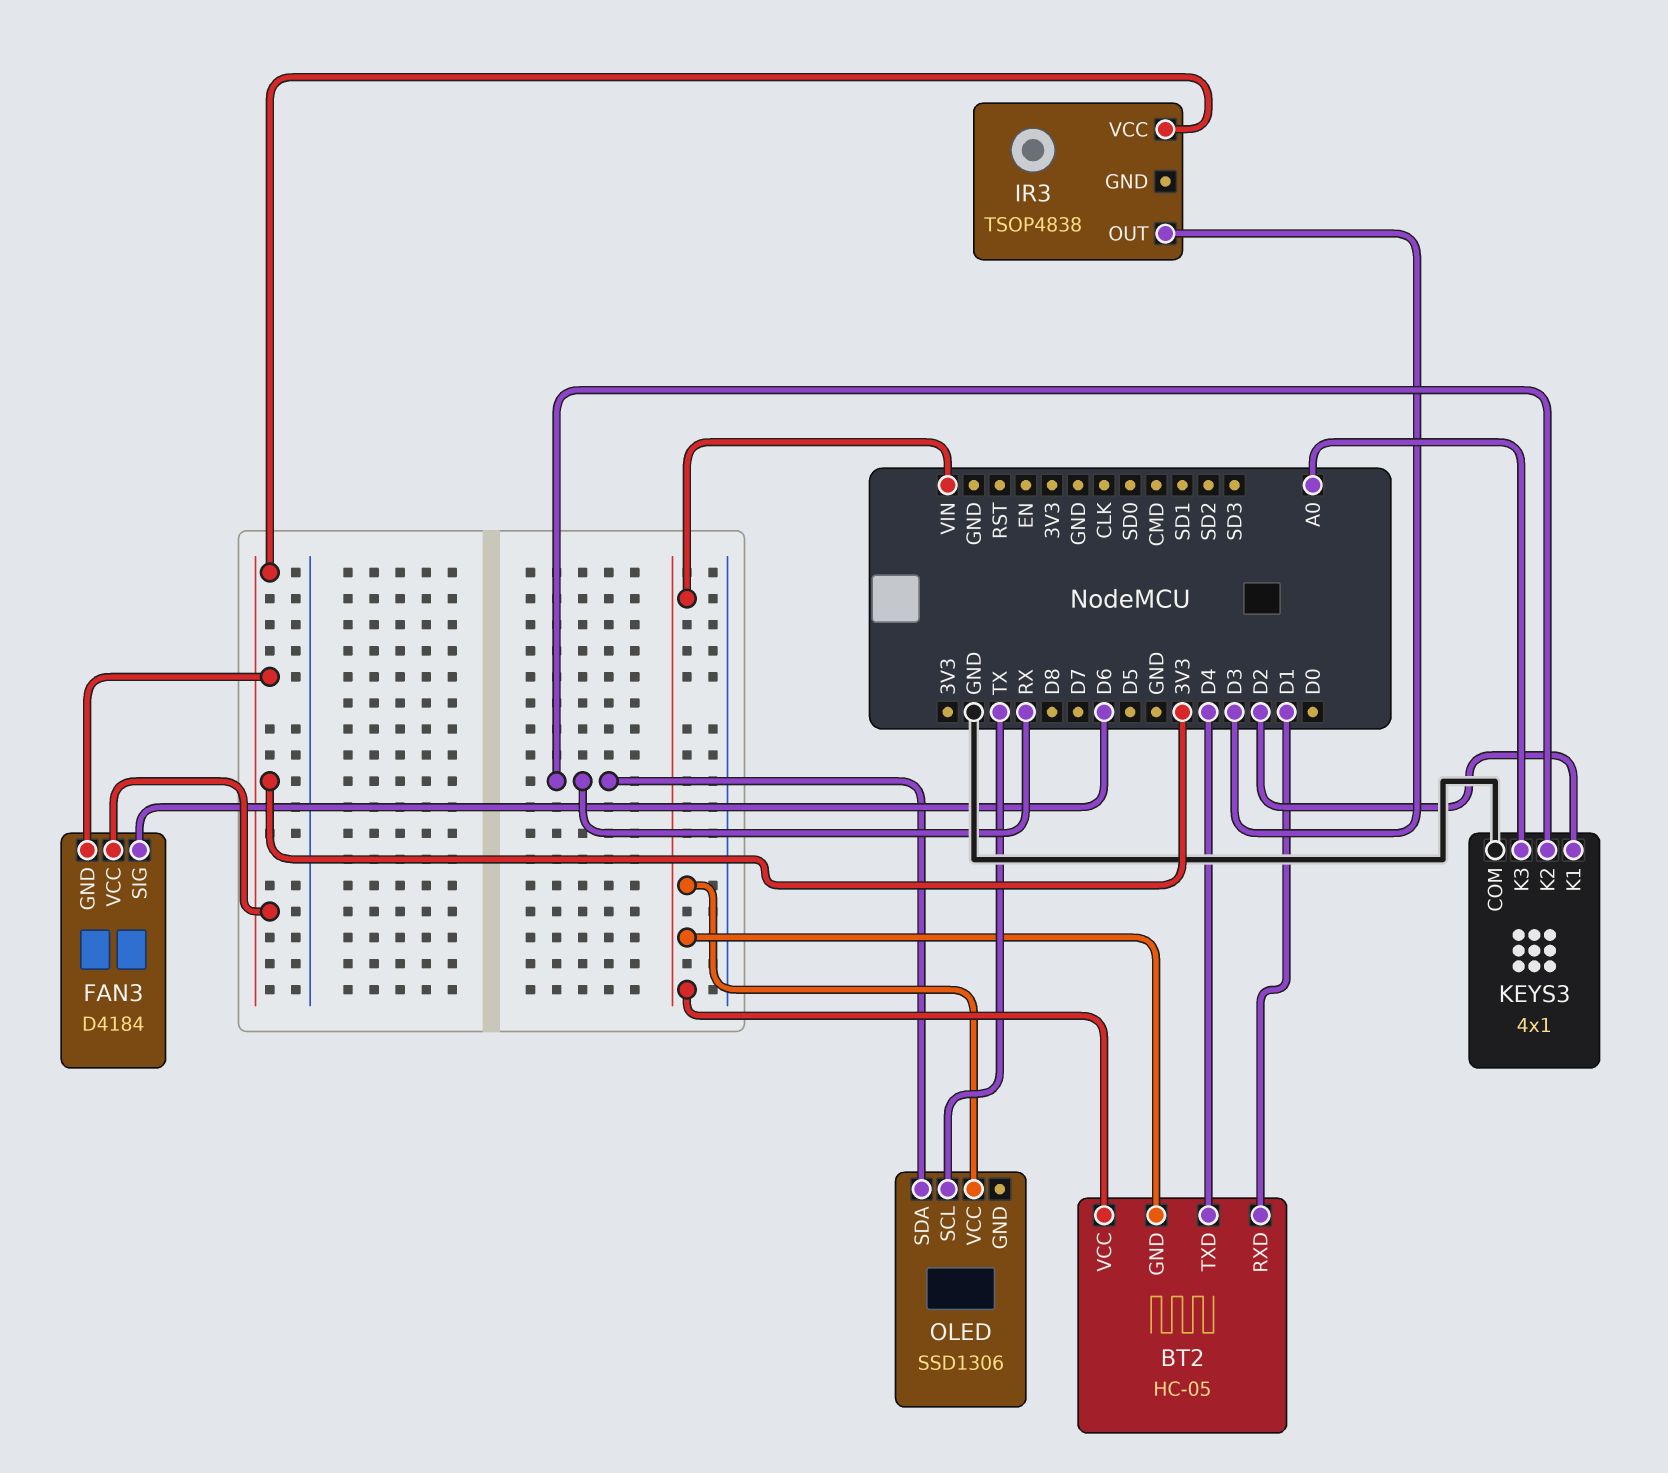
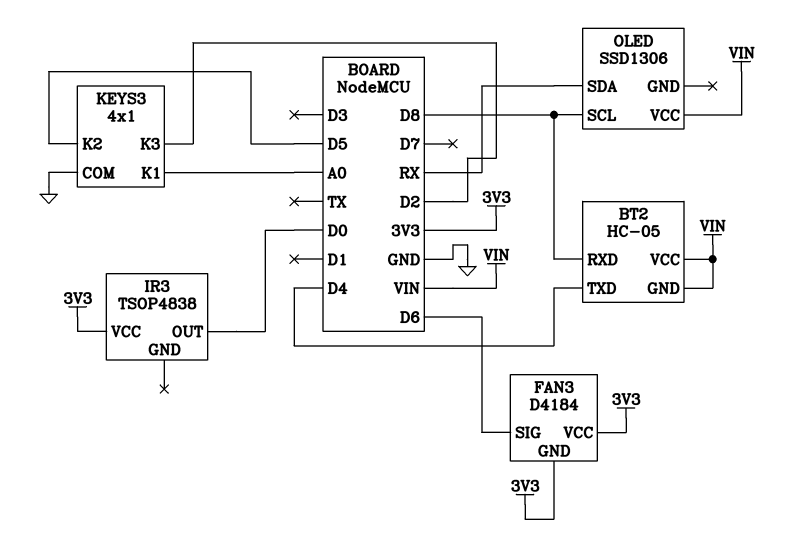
BT2 pin RXD: D1 -> D8
IR3 pin OUT: D3 -> D0
KEYS3 pin K1: D2 -> A0
KEYS3 pin K2: RX -> D5
KEYS3 pin K3: A0 -> D2
OLED pin SCL: TX -> D8

